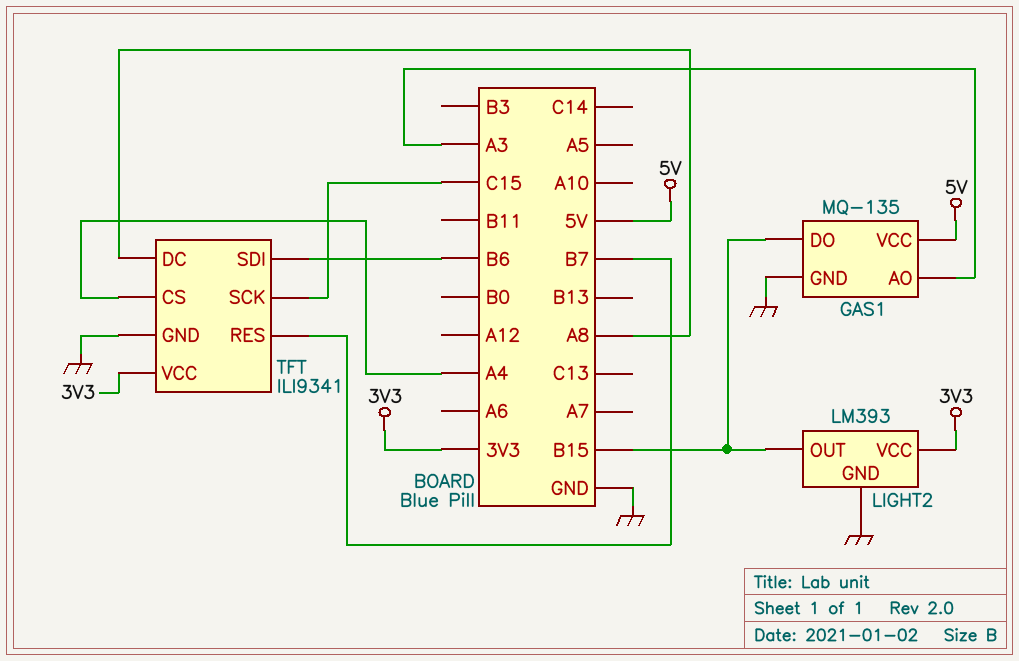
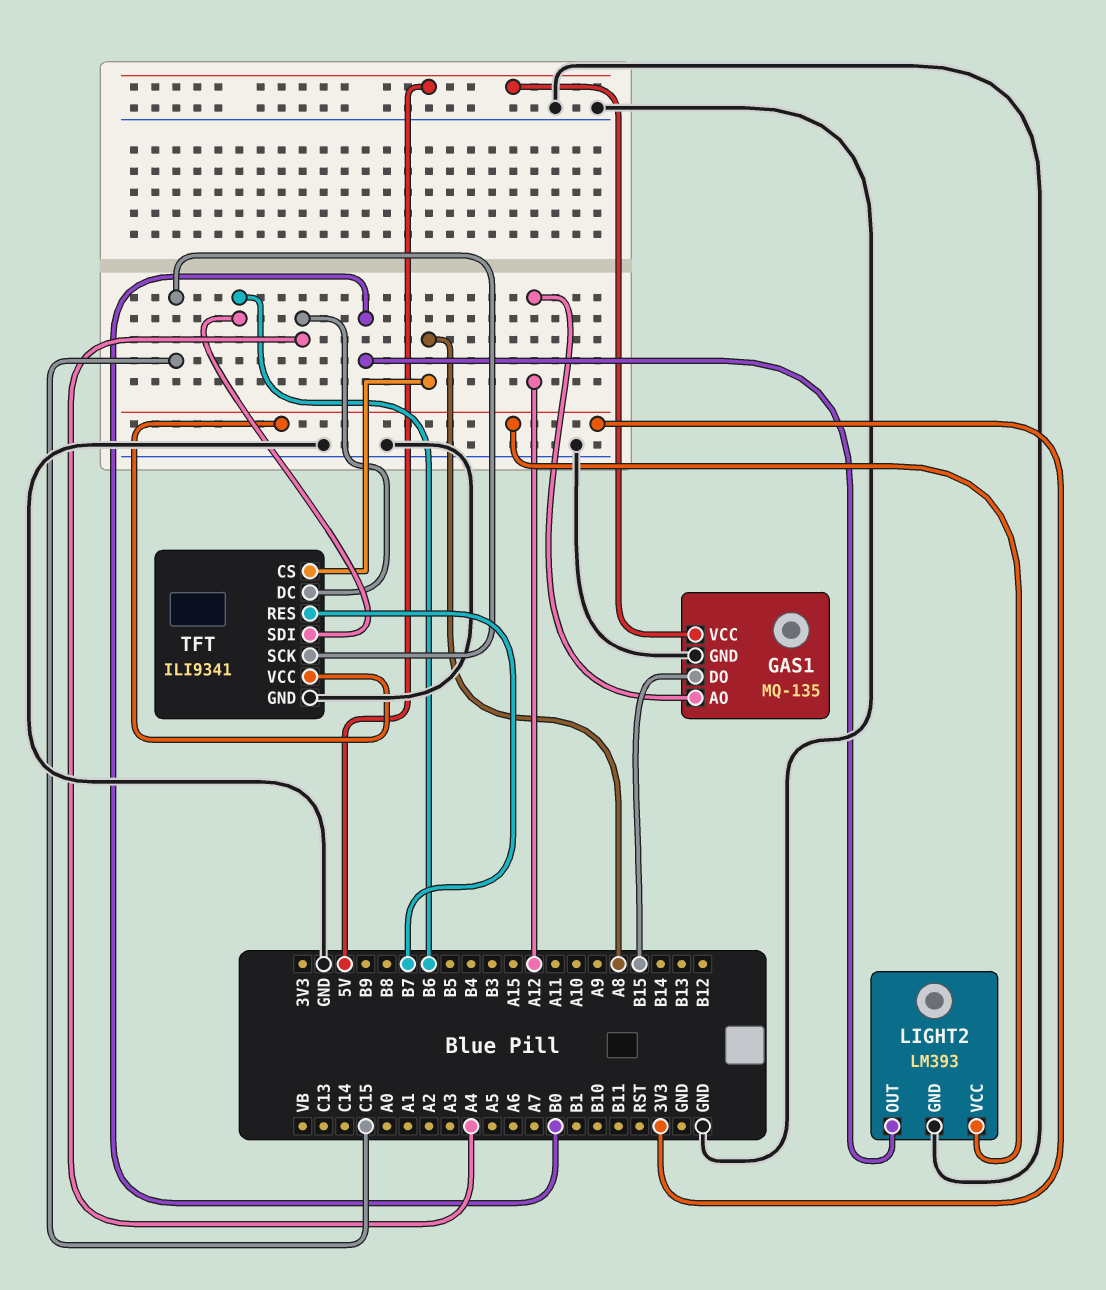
GAS1 pin AO: A3 -> A12
LIGHT2 pin OUT: B15 -> B0
TFT pin CS: A4 -> A8
TFT pin DC: A8 -> A4

